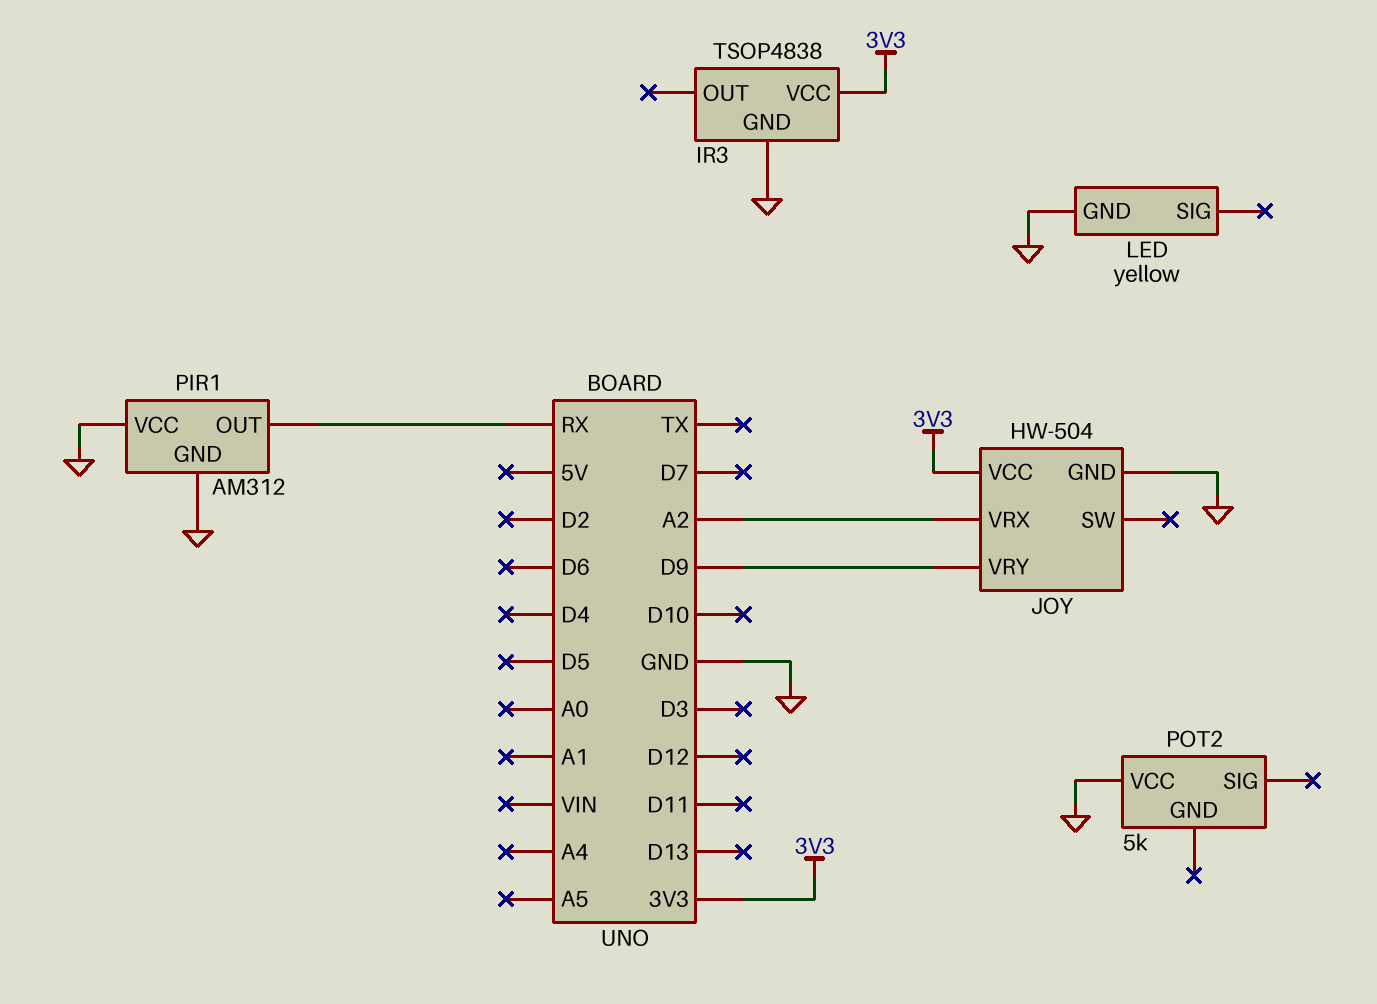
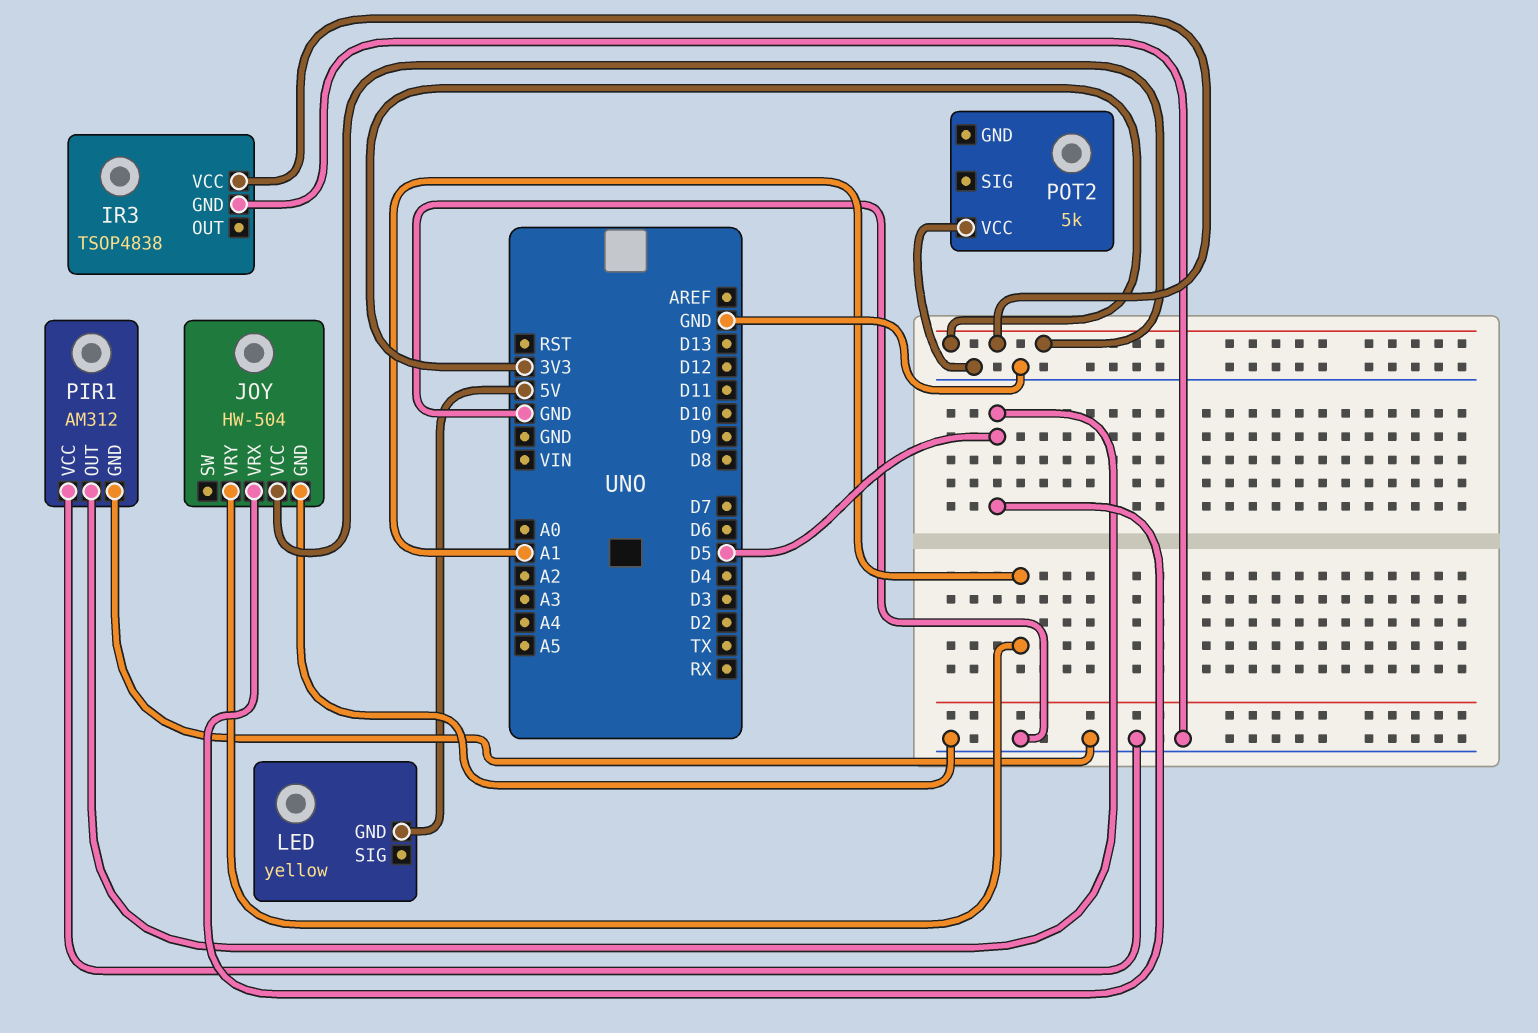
JOY pin VRX: A2 -> D5
JOY pin VRY: D9 -> A1
LED pin GND: GND -> 5V
PIR1 pin OUT: RX -> D5

